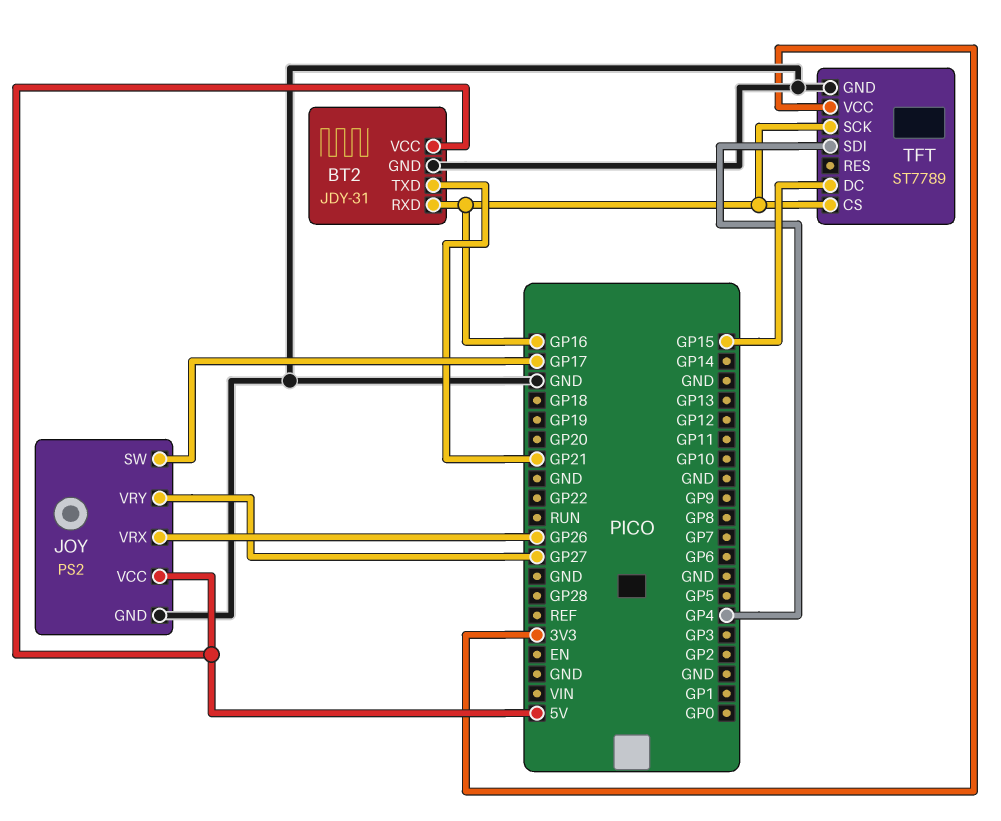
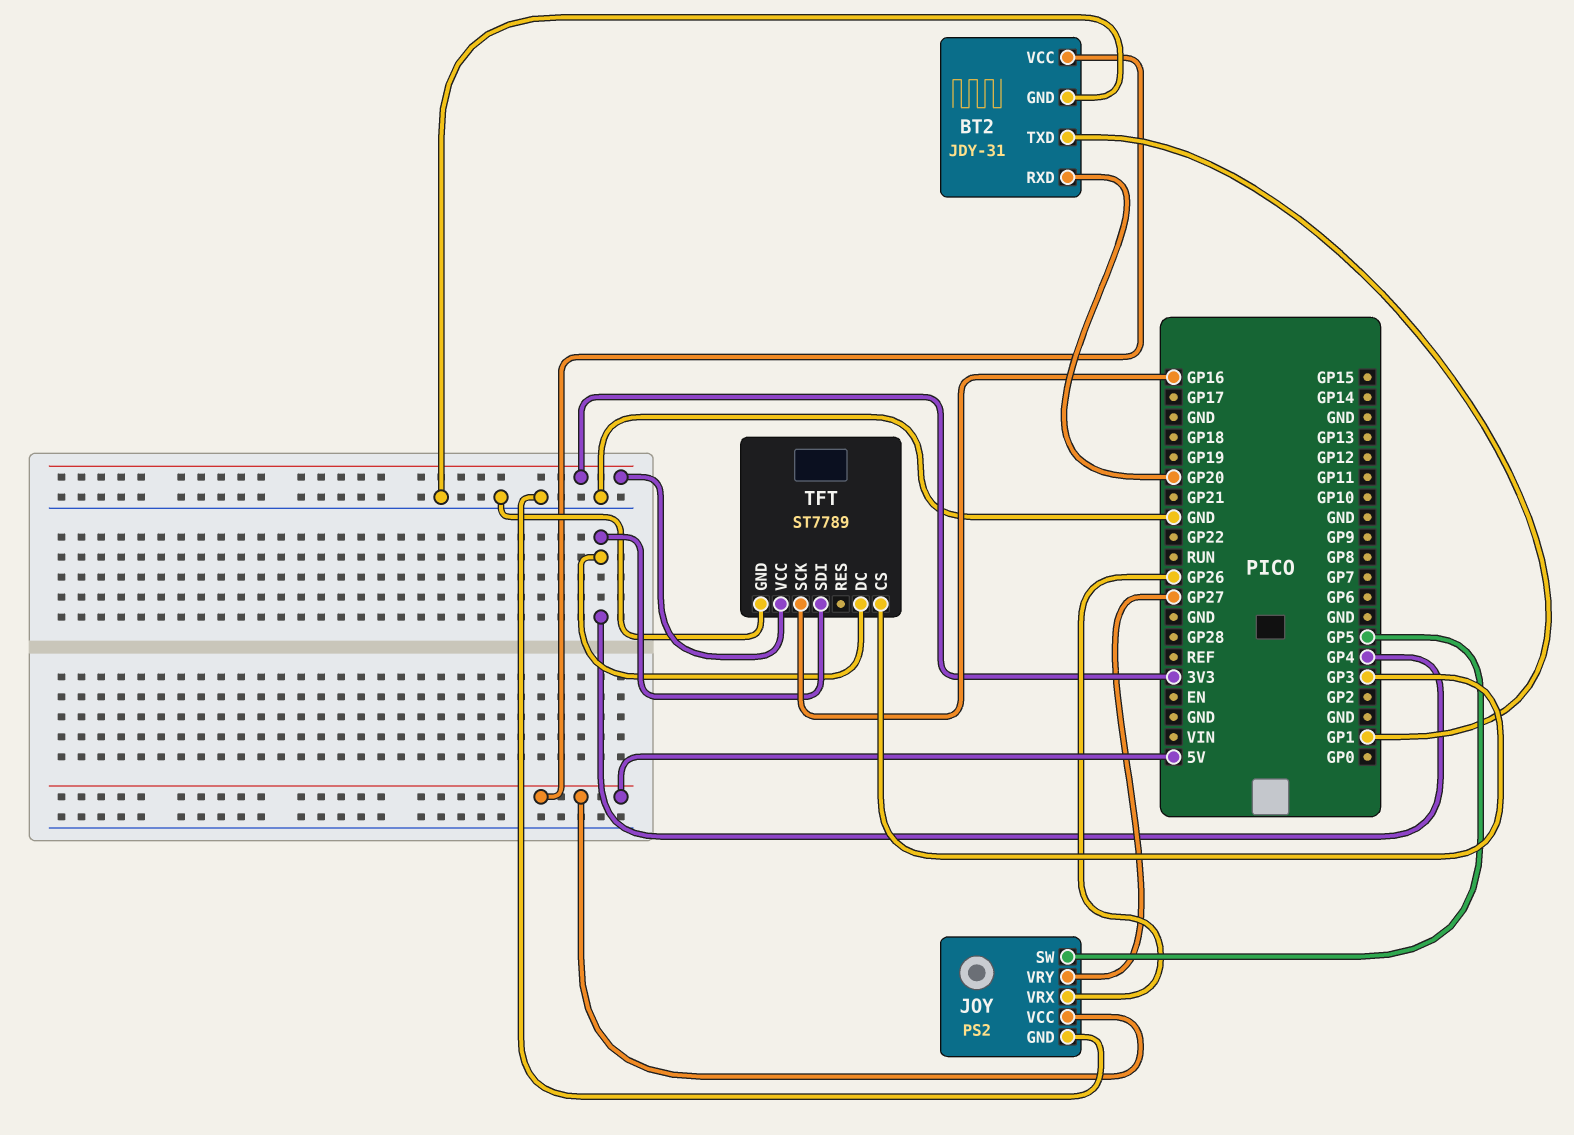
BT2 pin RXD: GP16 -> GP20
BT2 pin TXD: GP21 -> GP1
JOY pin SW: GP17 -> GP5
TFT pin CS: GP16 -> GP3
TFT pin DC: GP15 -> GP4

